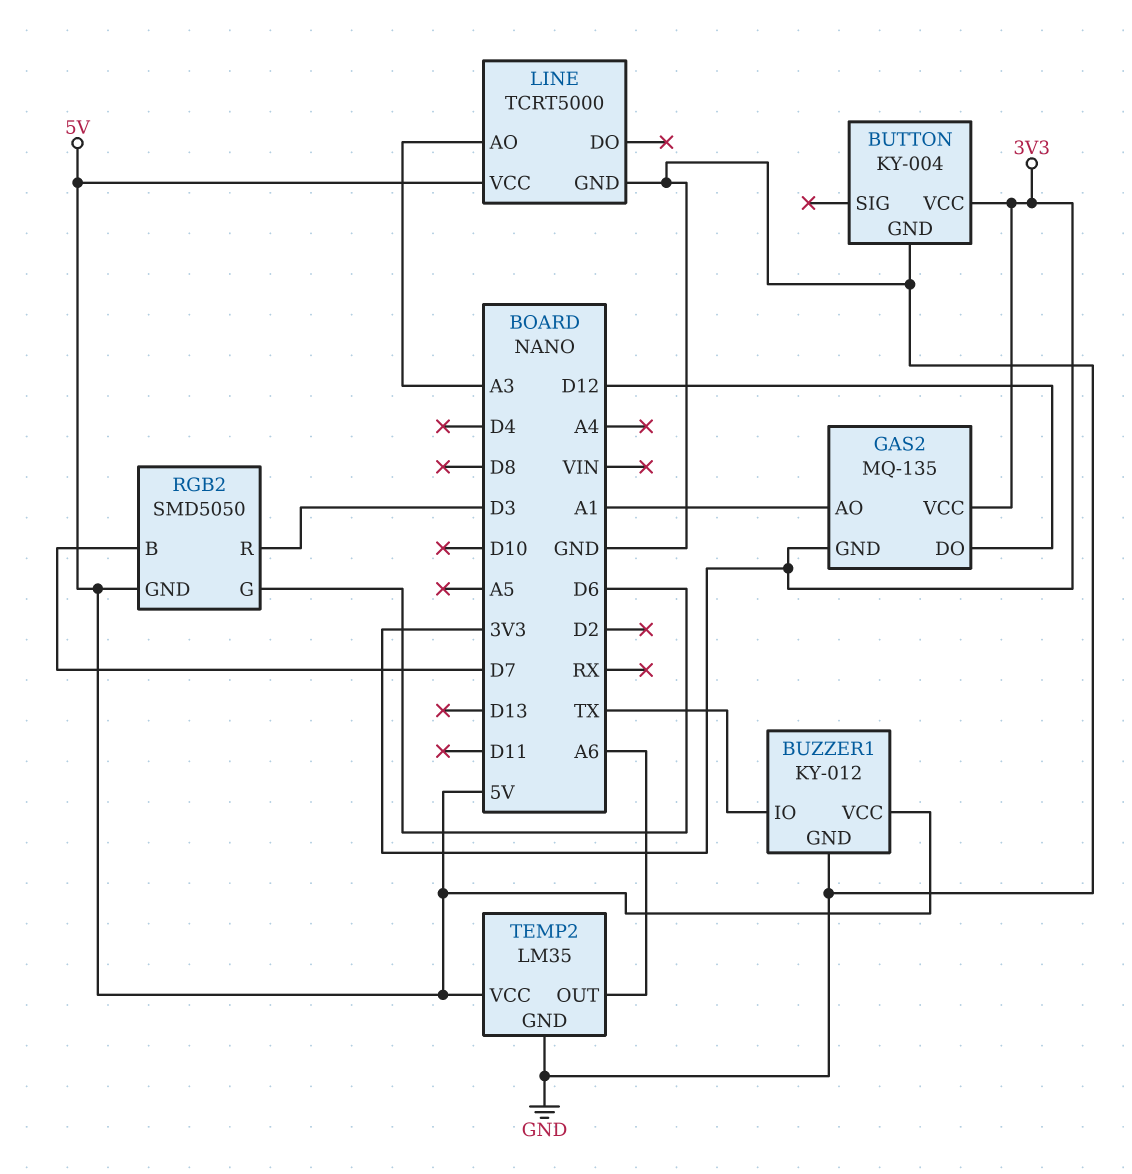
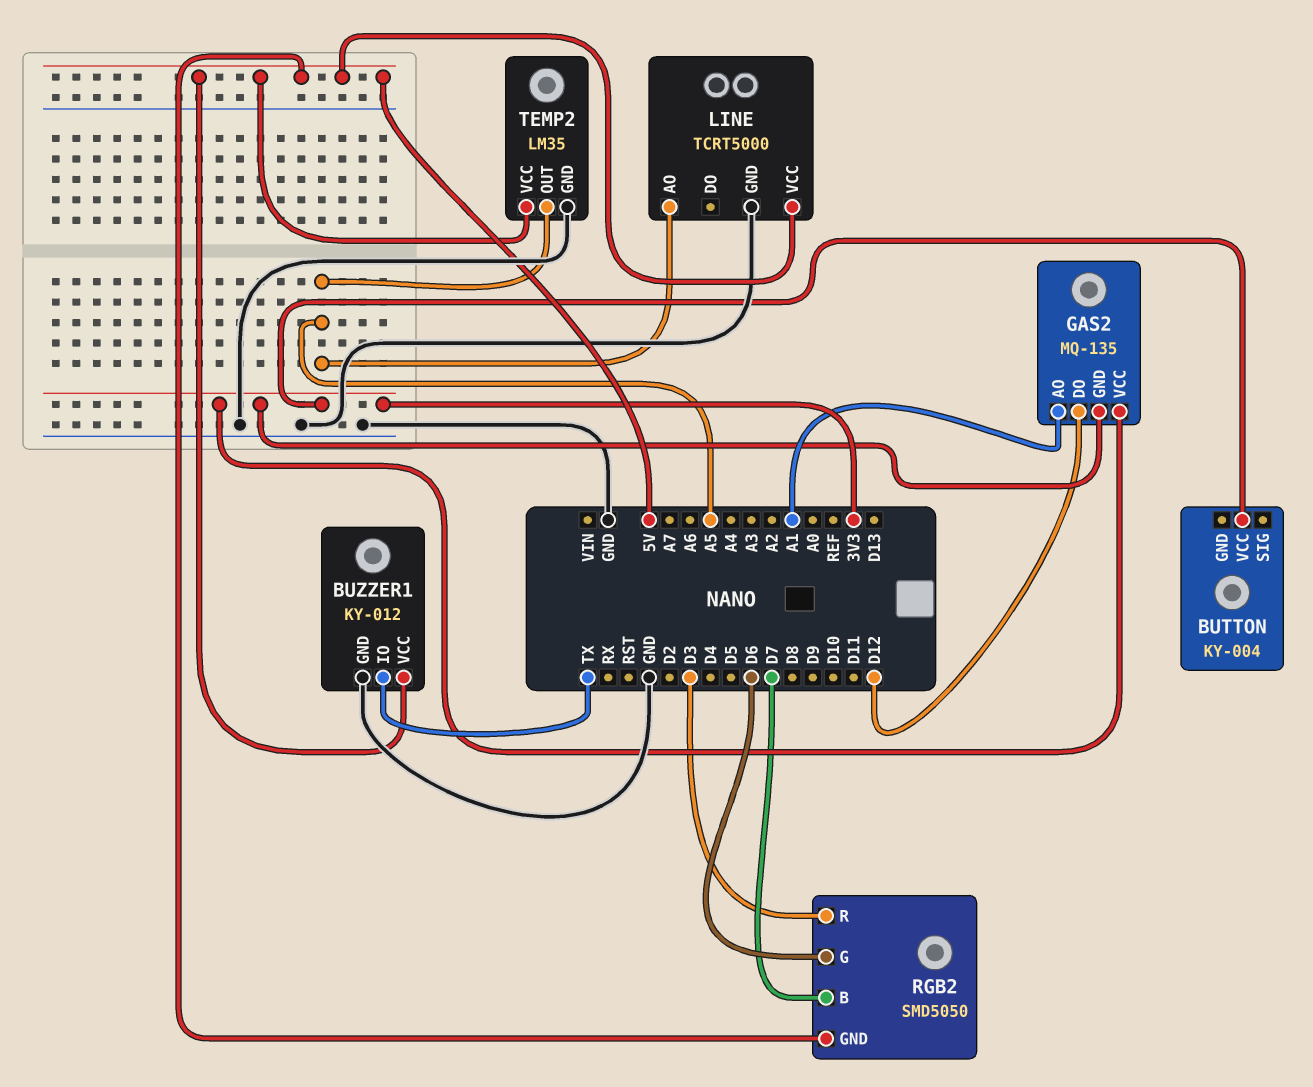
BUTTON pin GND: GND -> none
LINE pin AO: A3 -> A5
TEMP2 pin OUT: A6 -> A5

